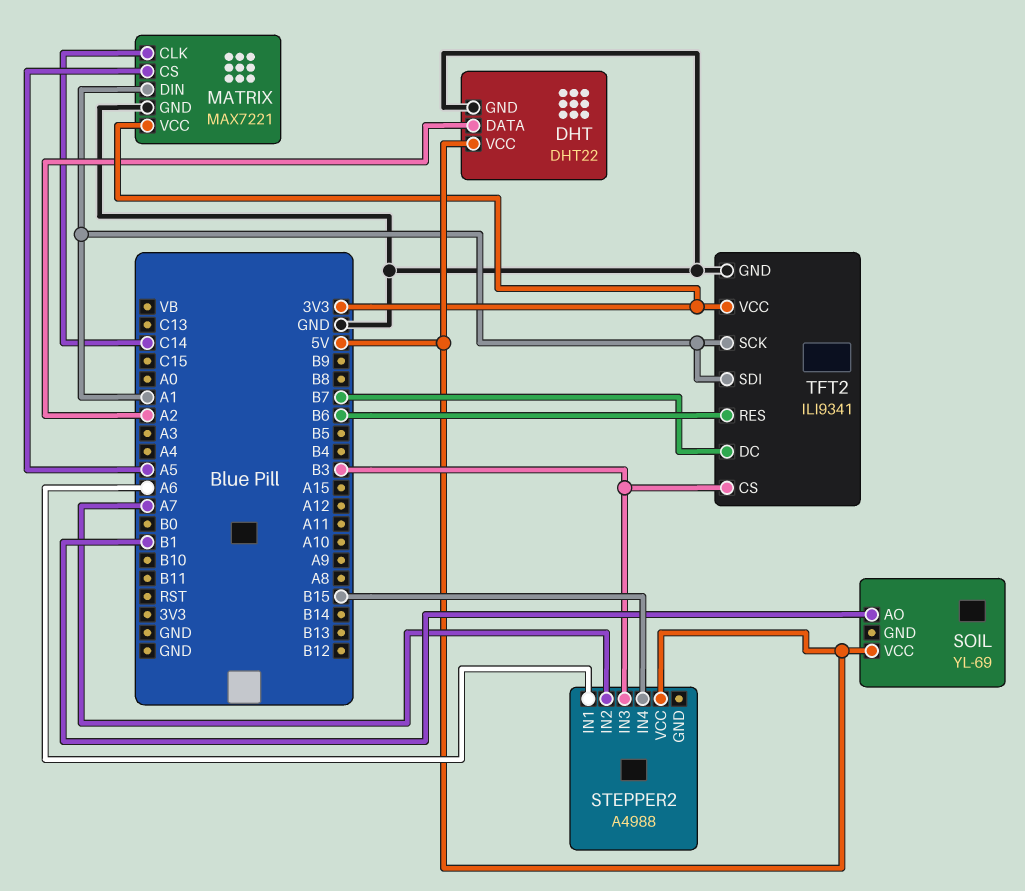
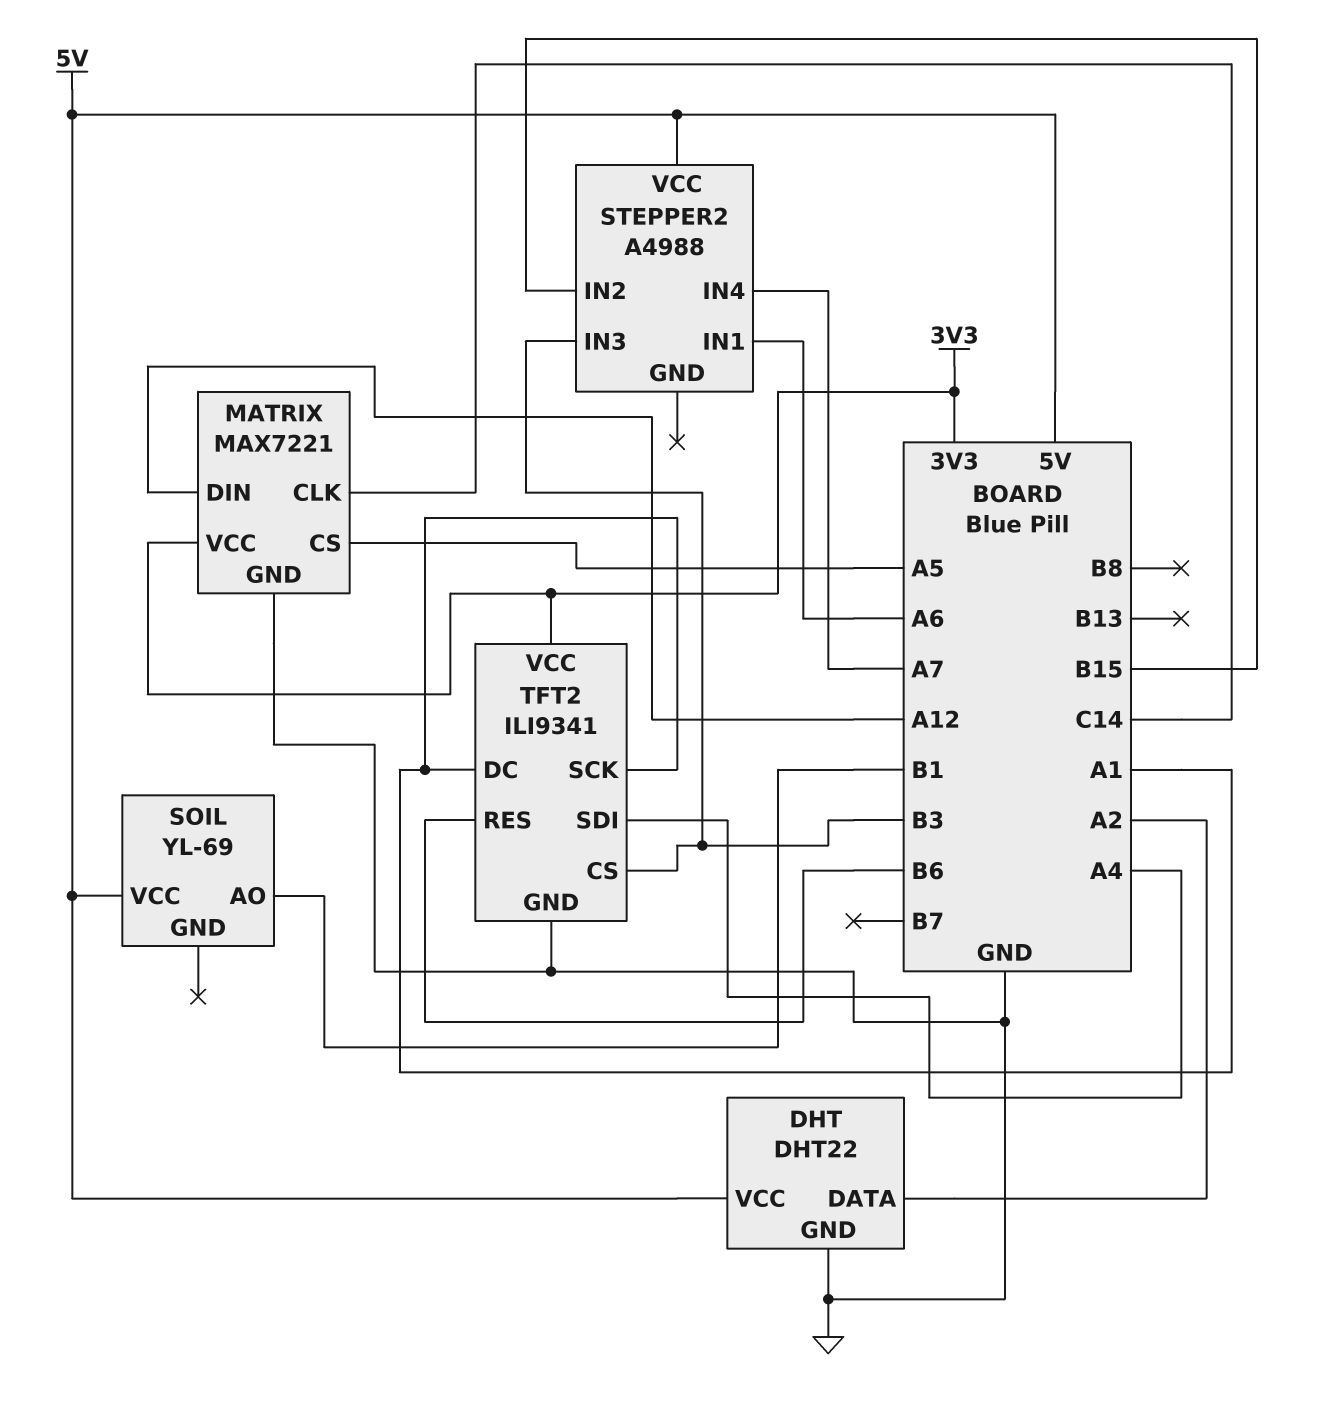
MATRIX pin DIN: A1 -> A12
STEPPER2 pin IN2: A7 -> B15
STEPPER2 pin IN4: B15 -> A7
TFT2 pin DC: B7 -> A1
TFT2 pin SDI: A1 -> A4

